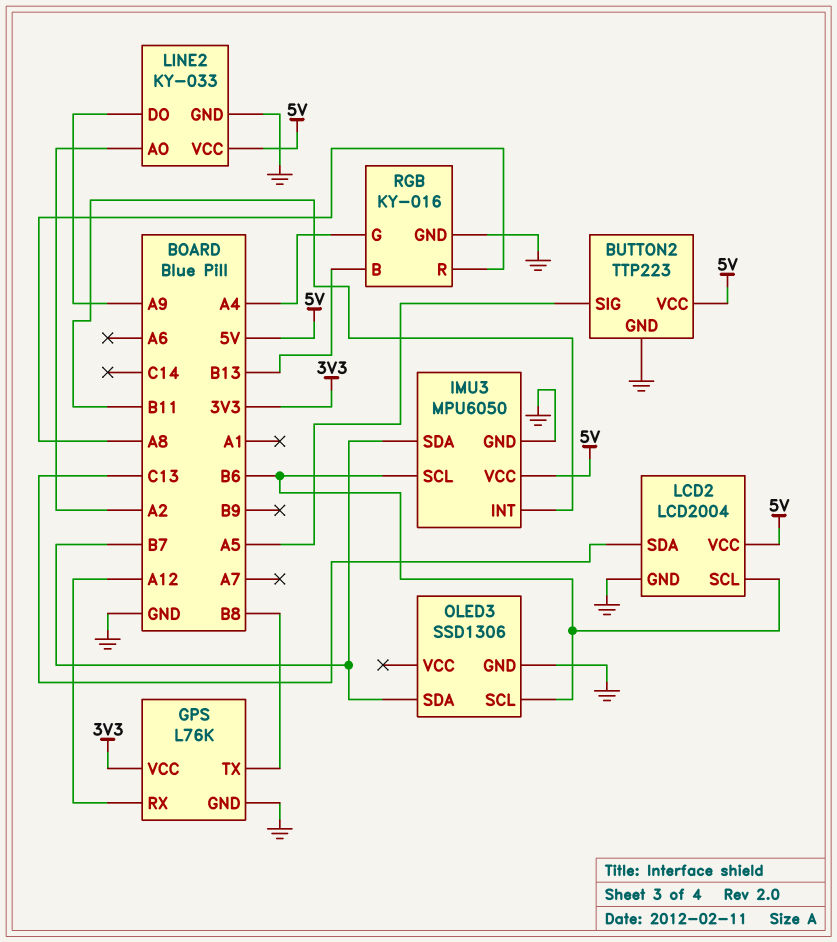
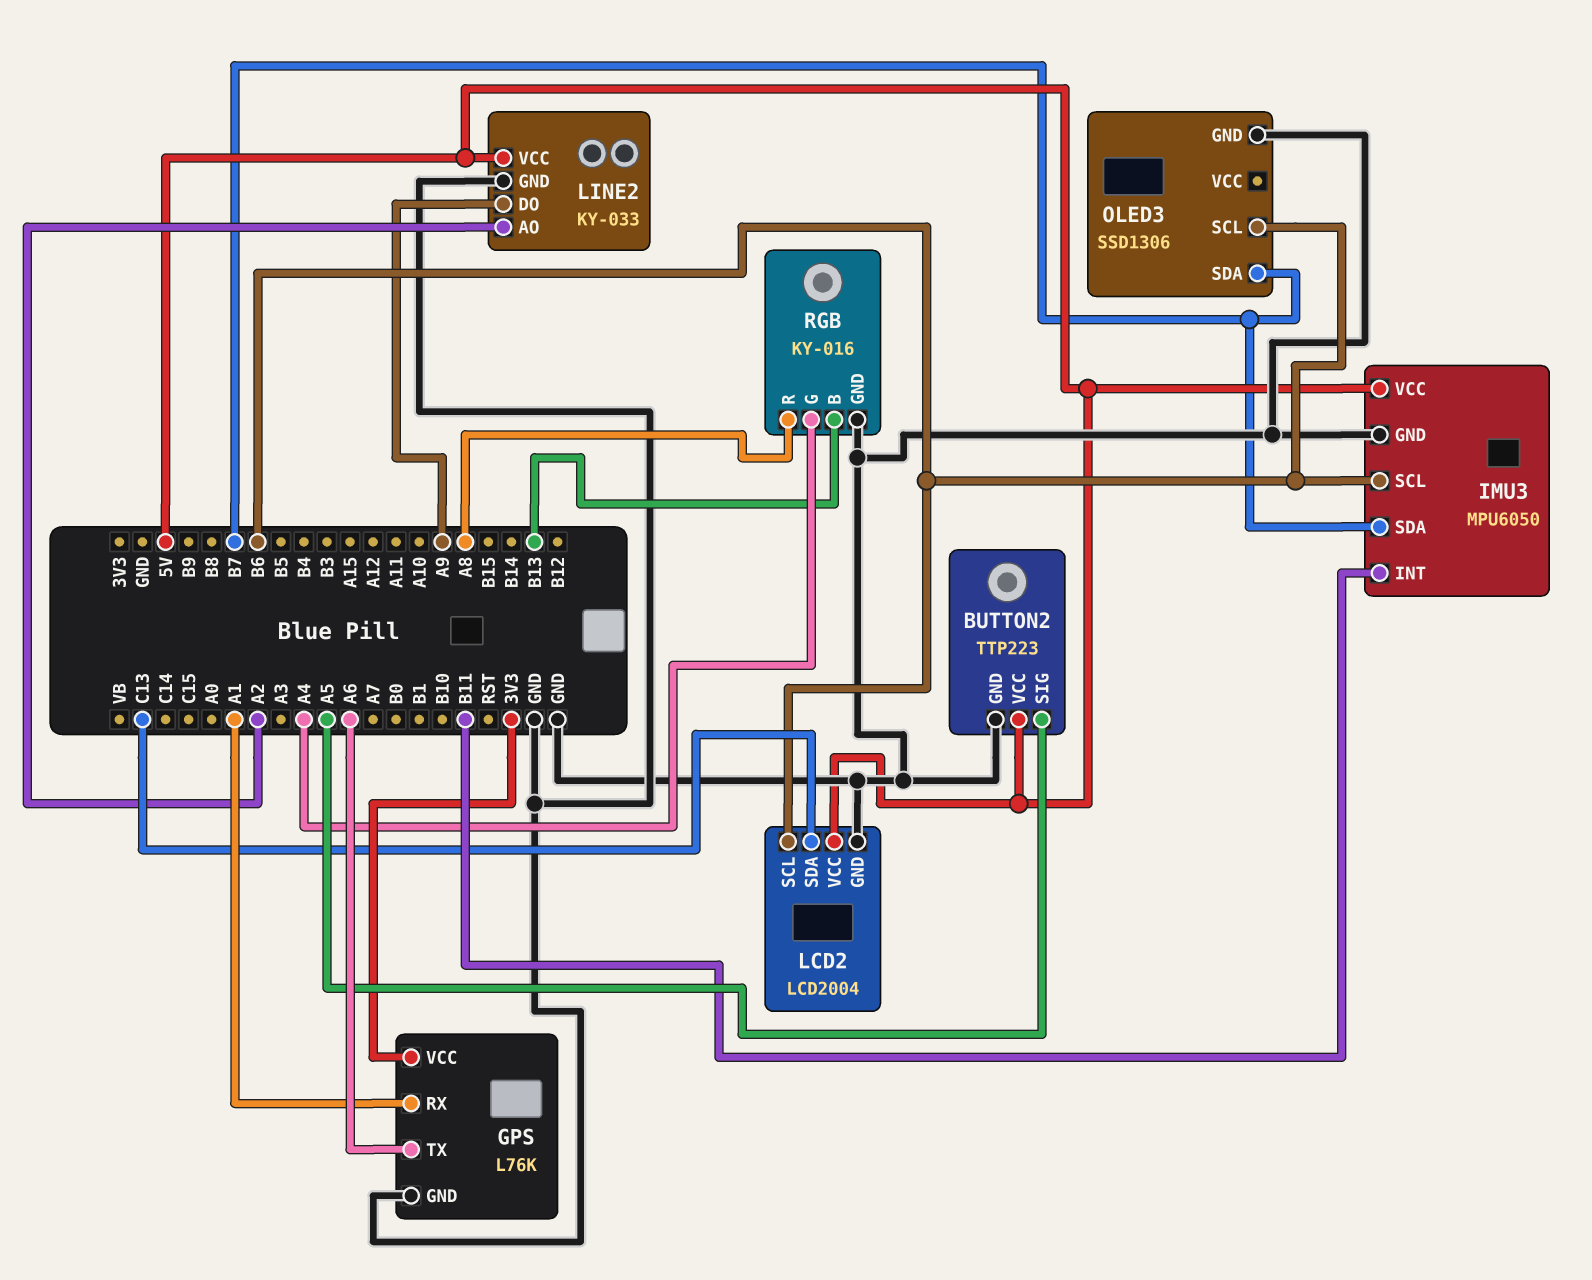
GPS pin RX: A12 -> A1
GPS pin TX: B8 -> A6

